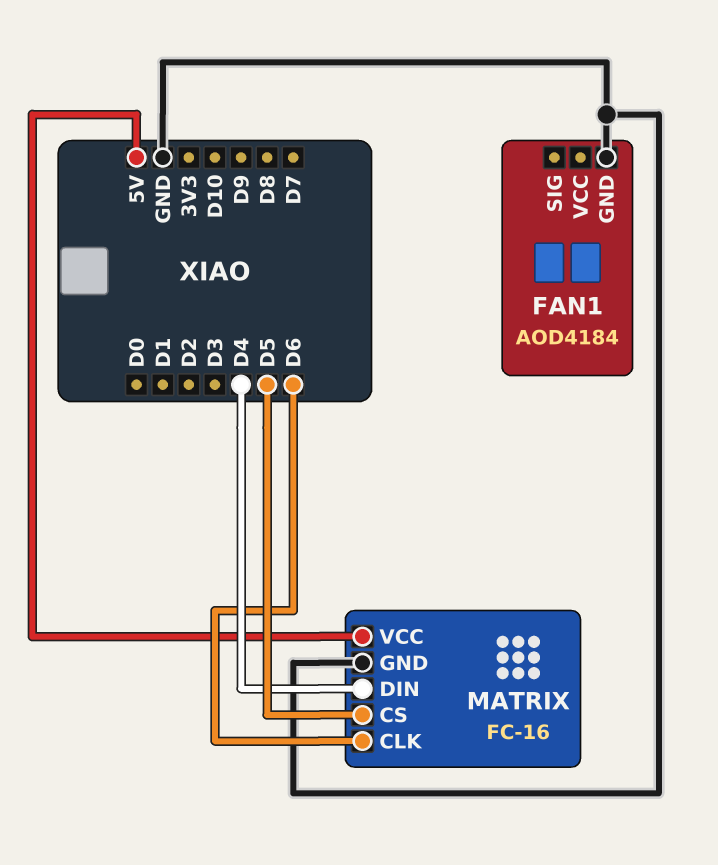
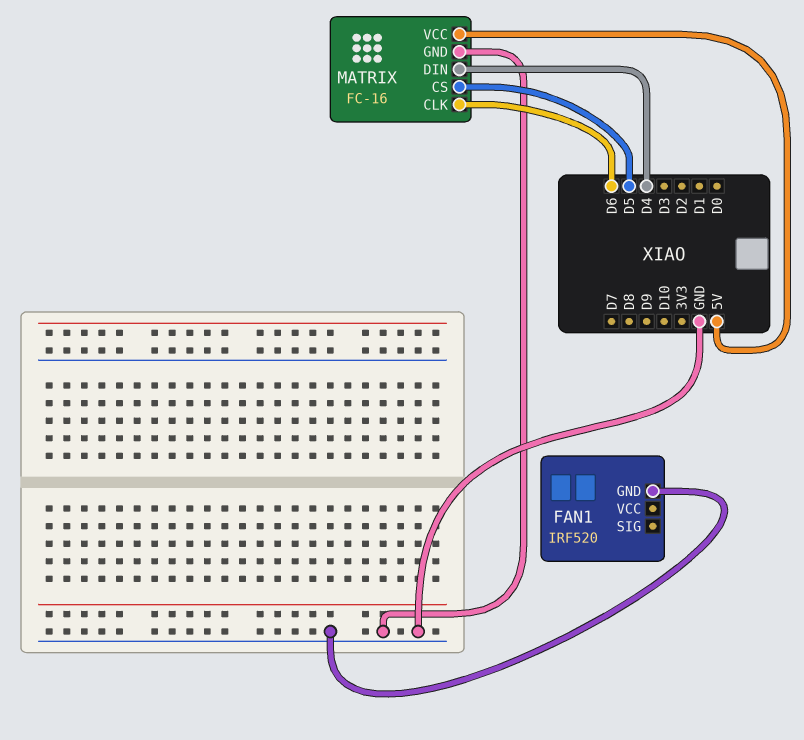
FAN1: AOD4184 -> IRF520

